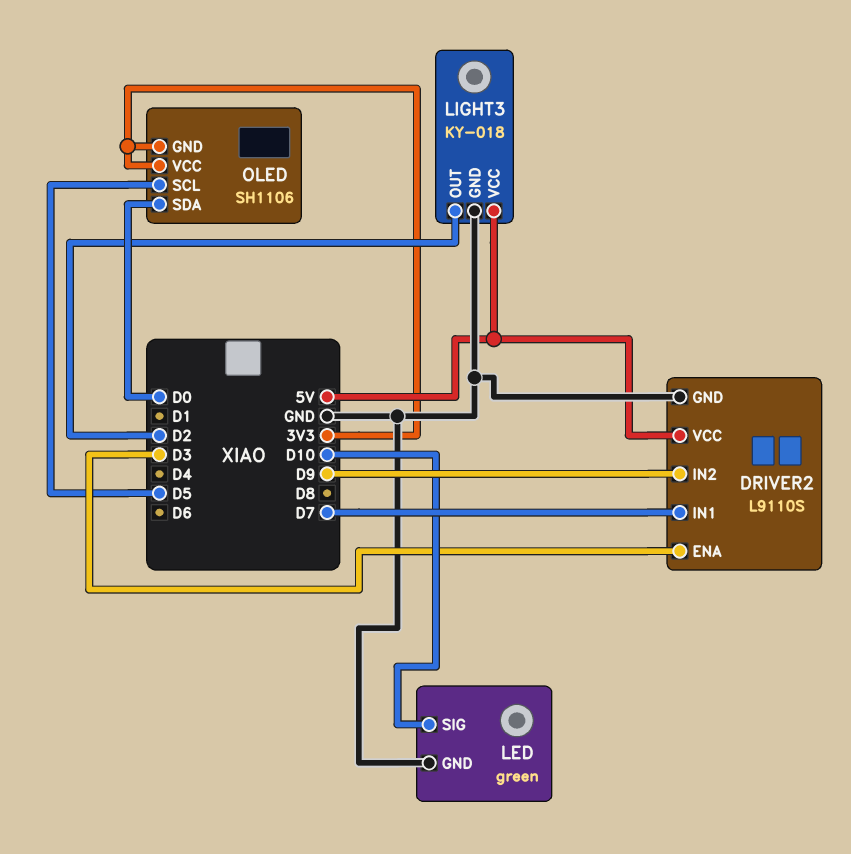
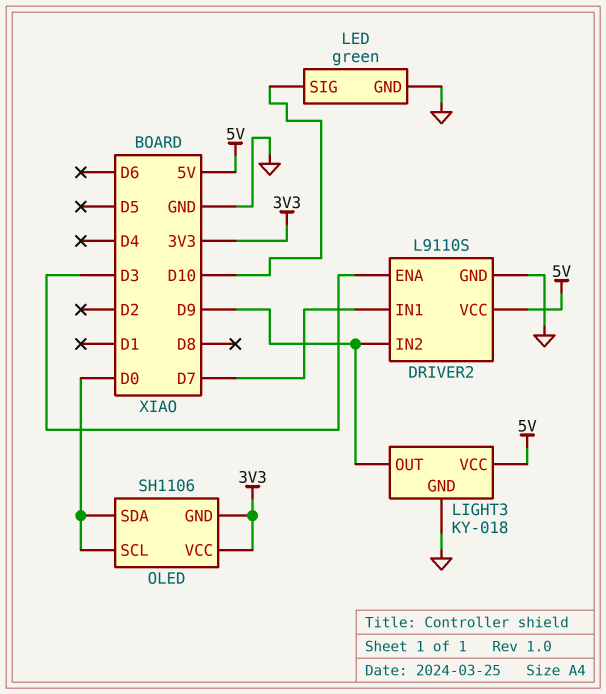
LIGHT3 pin OUT: D2 -> D9
OLED pin SCL: D5 -> D0

